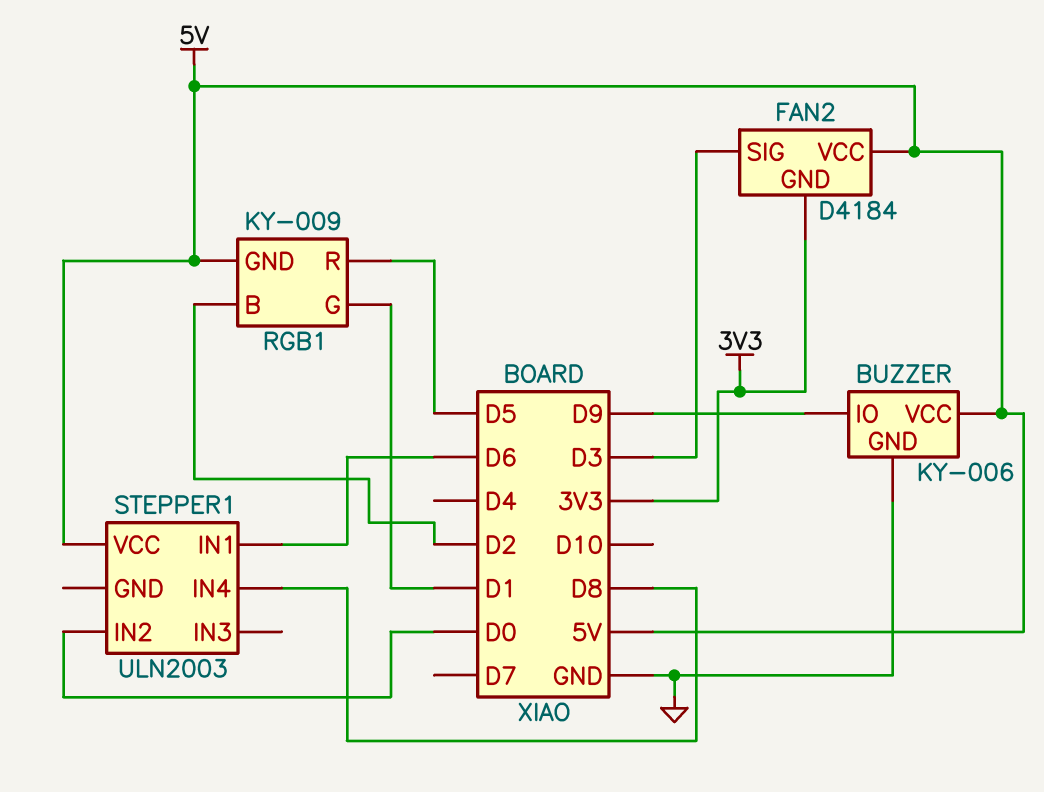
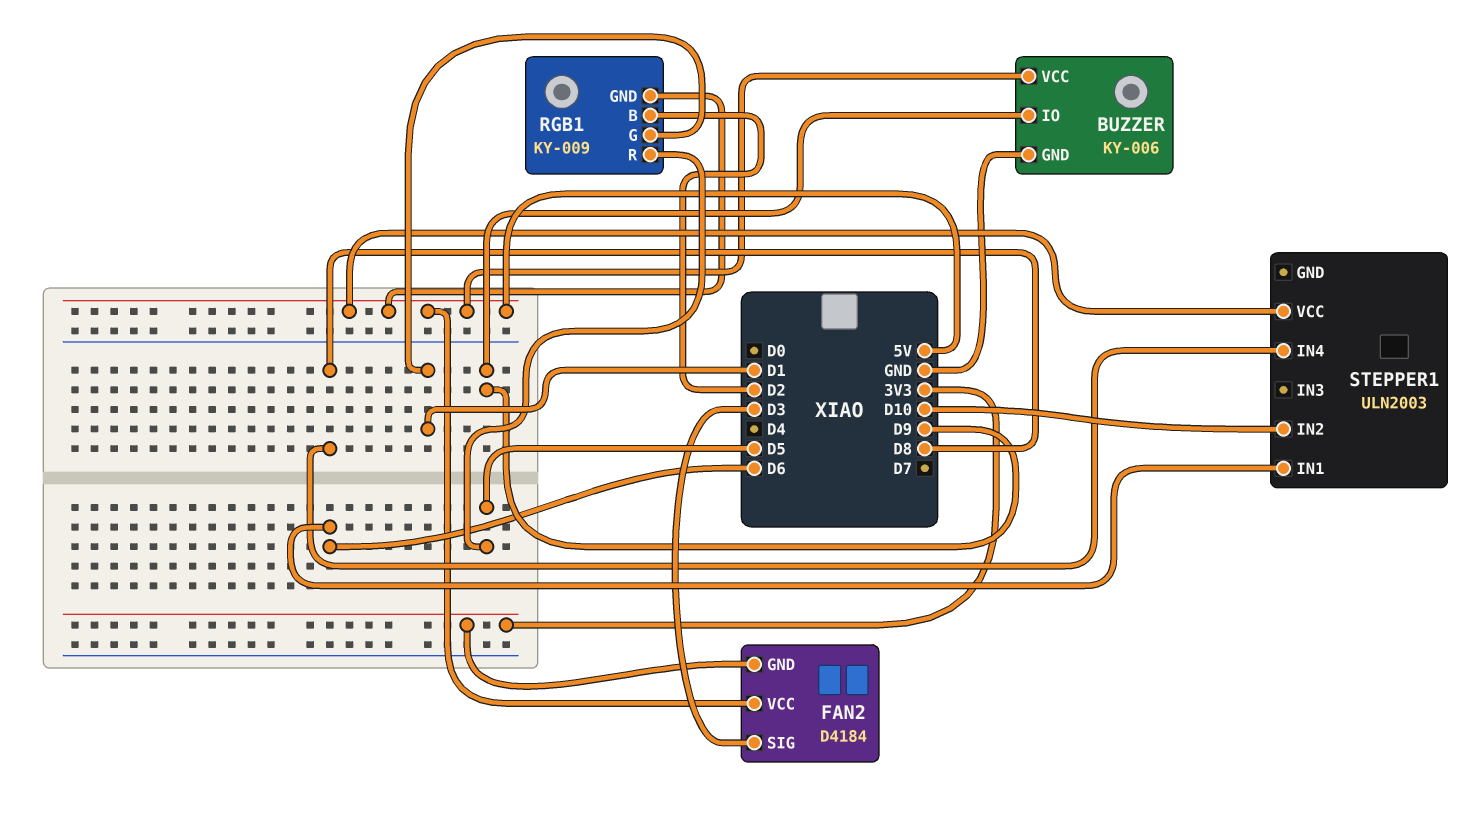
STEPPER1 pin IN2: D0 -> D10

